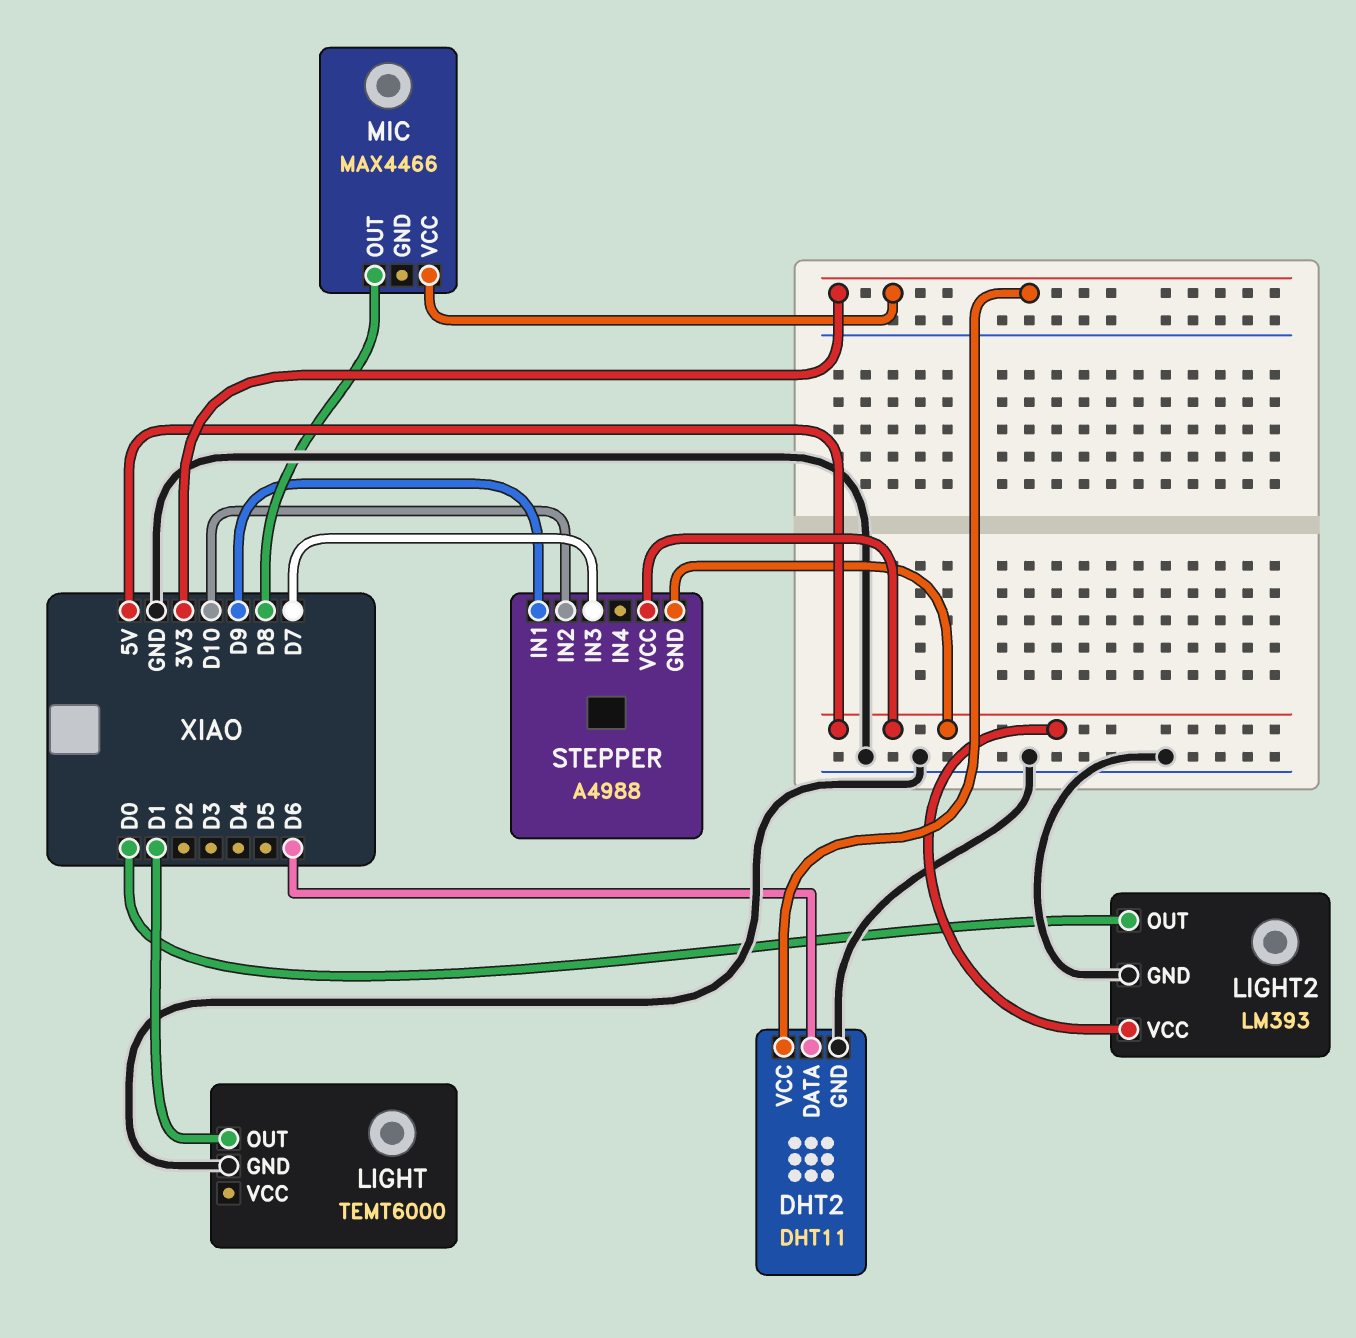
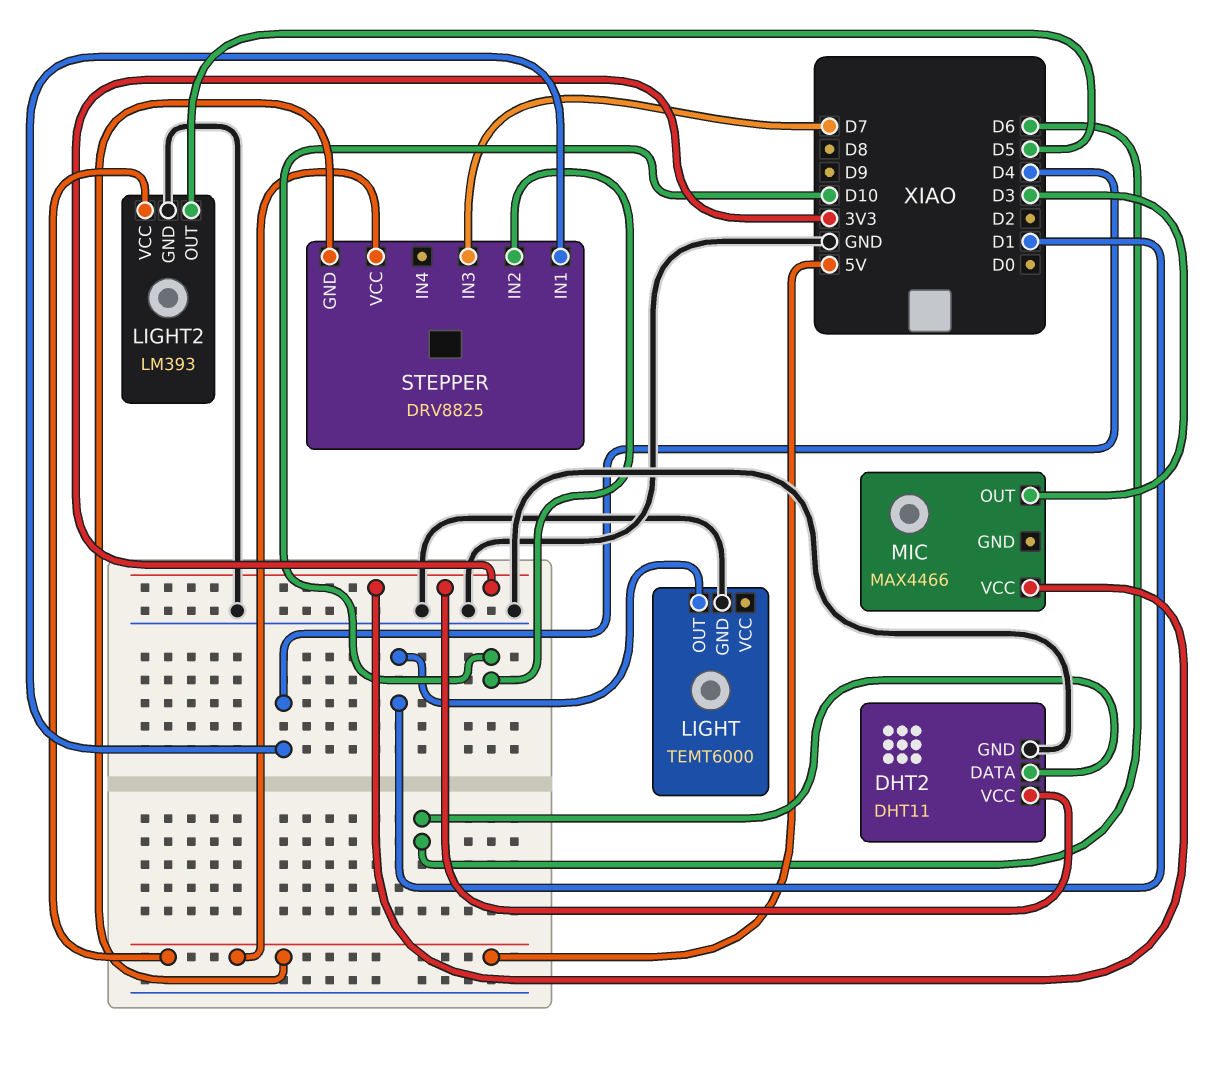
LIGHT2 pin OUT: D0 -> D5
MIC pin OUT: D8 -> D3
STEPPER: A4988 -> DRV8825
STEPPER pin IN1: D9 -> D4

